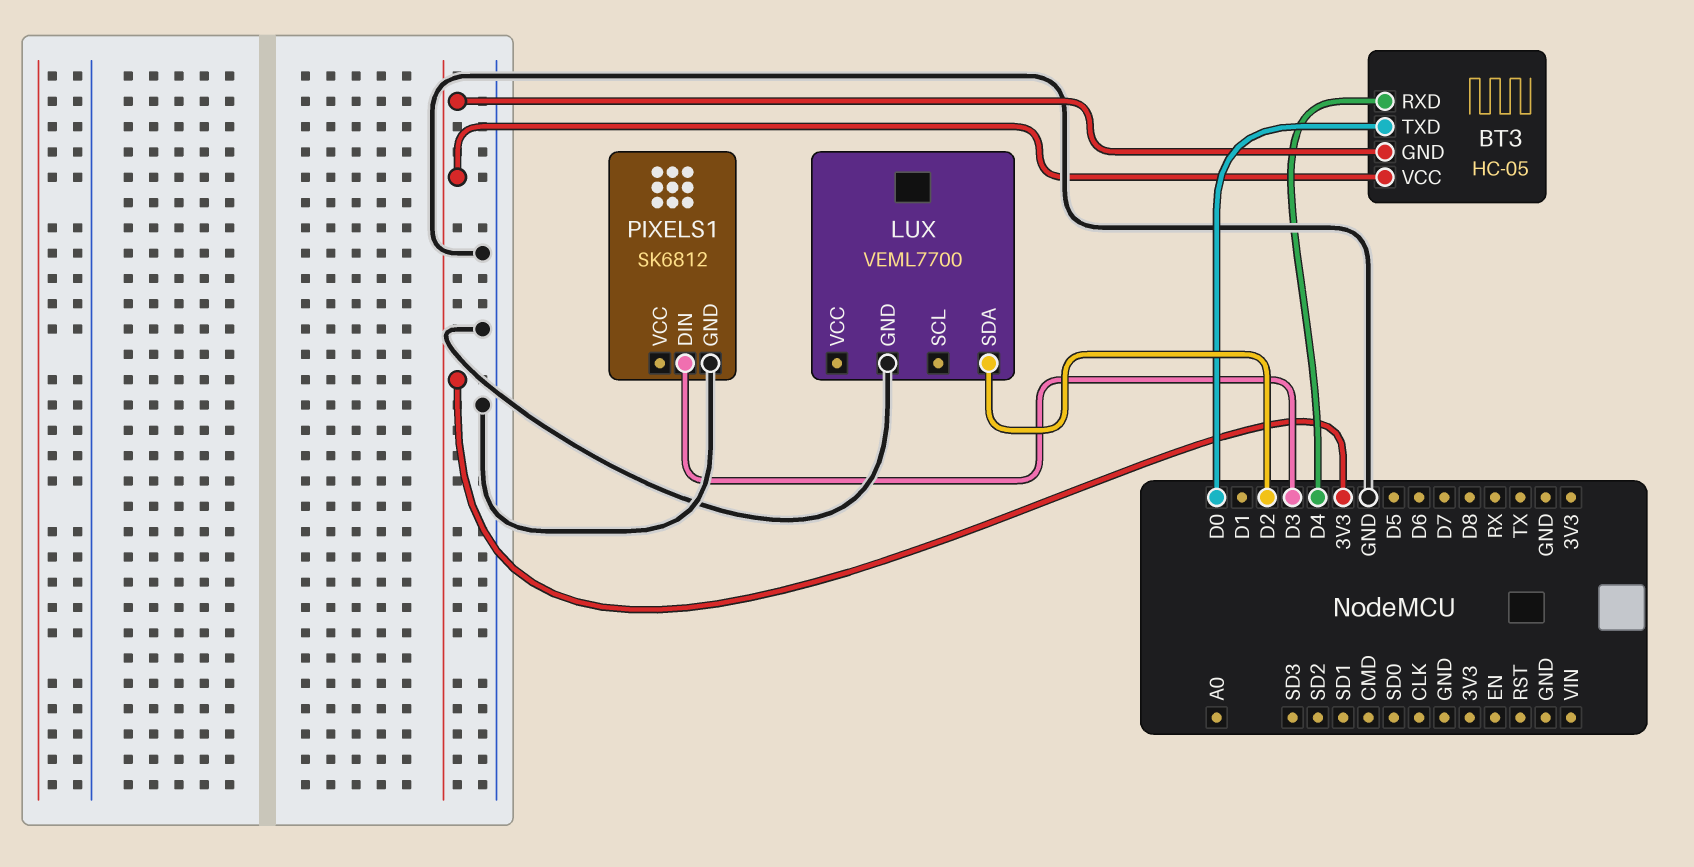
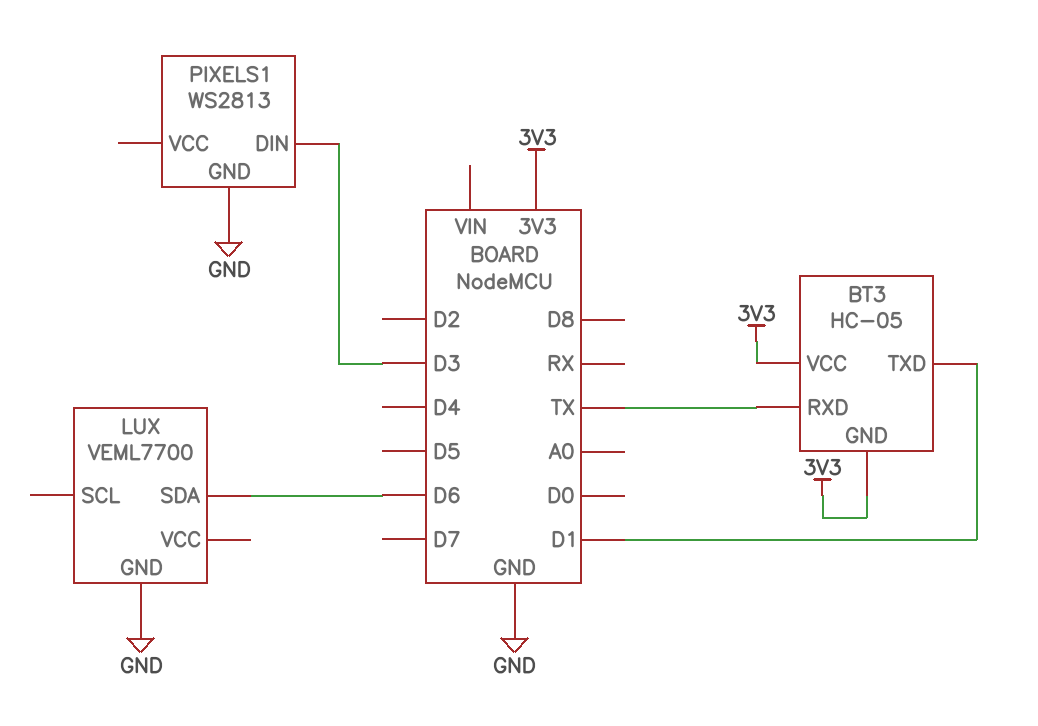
BT3 pin RXD: D4 -> TX
BT3 pin TXD: D0 -> D1
LUX pin SDA: D2 -> D6
PIXELS1: SK6812 -> WS2813

